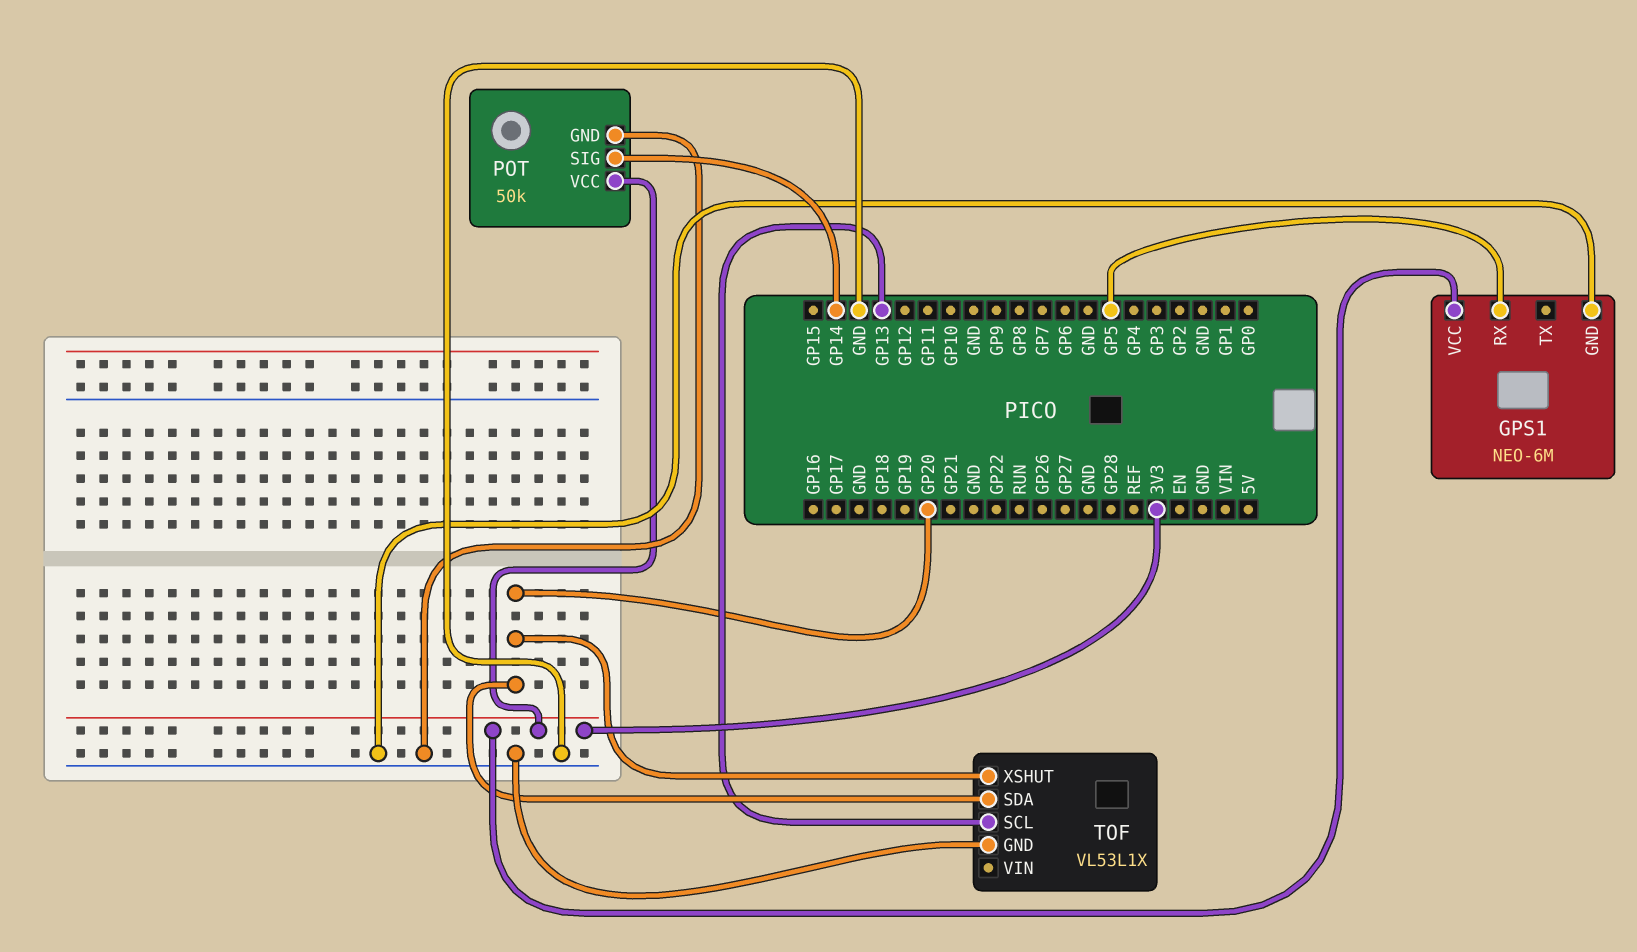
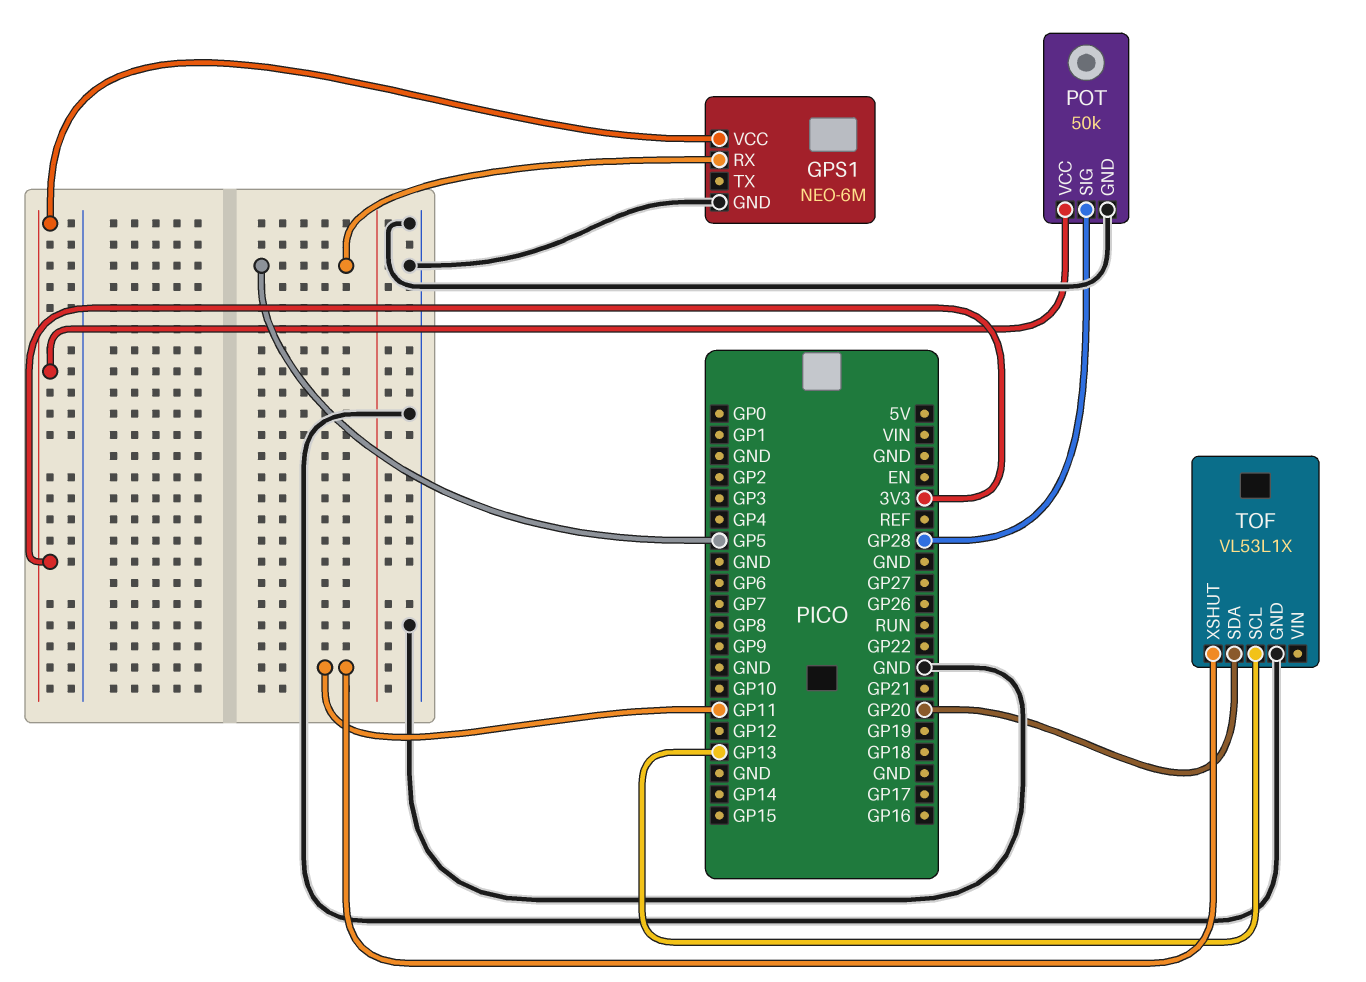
POT pin SIG: GP14 -> GP28
TOF pin XSHUT: GP20 -> GP11

